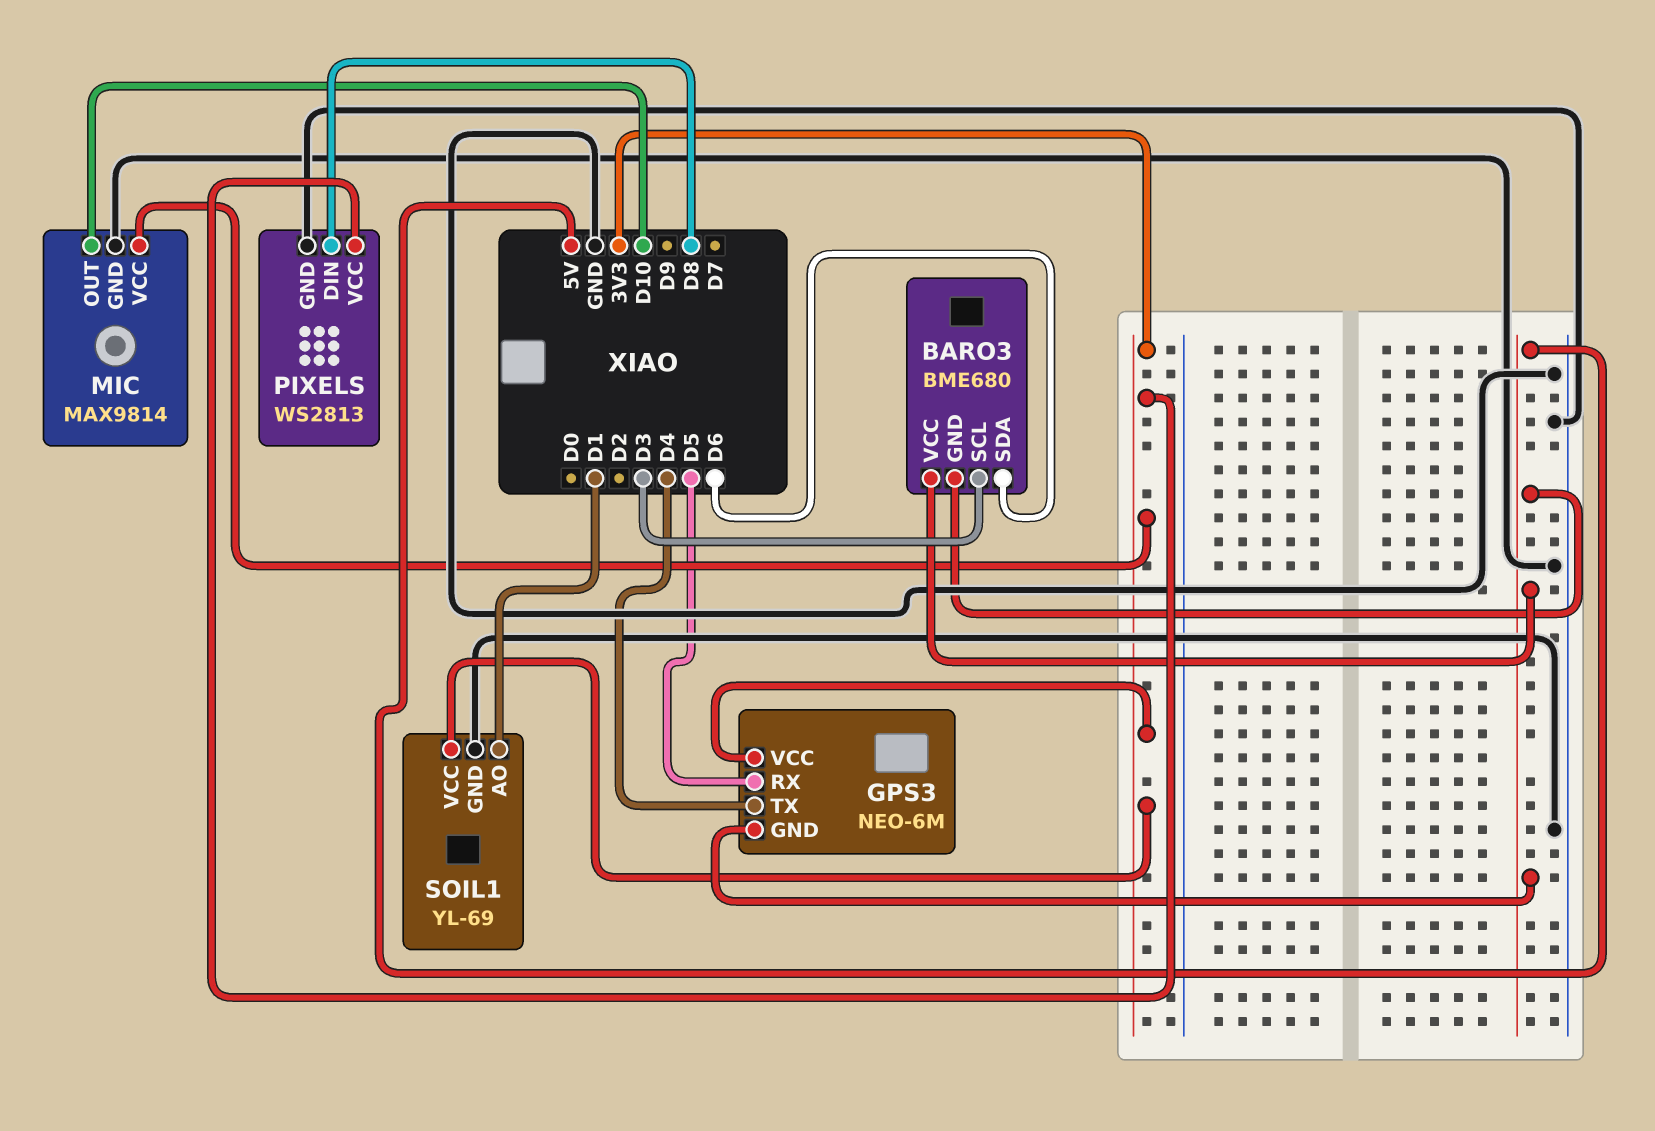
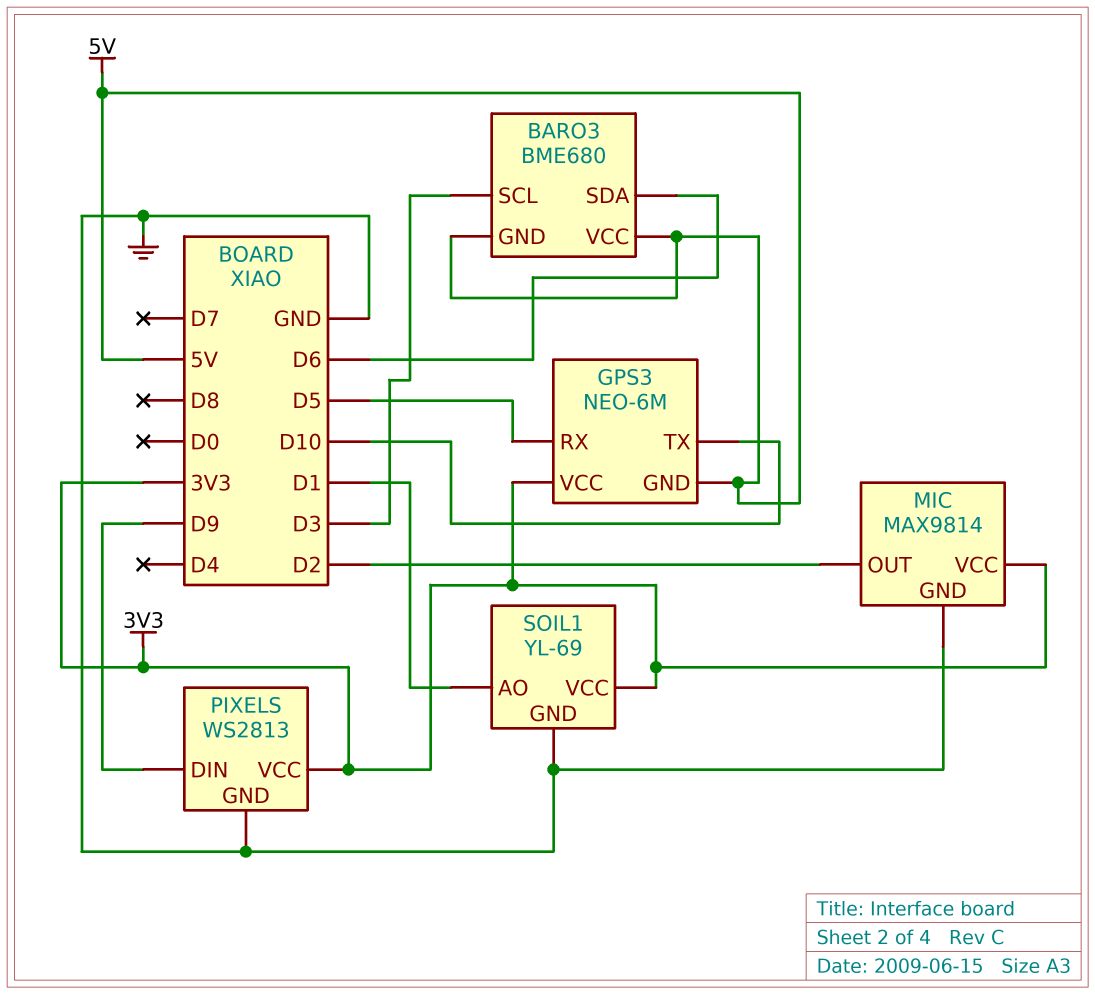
GPS3 pin TX: D4 -> D10
MIC pin OUT: D10 -> D2
PIXELS pin DIN: D8 -> D9

